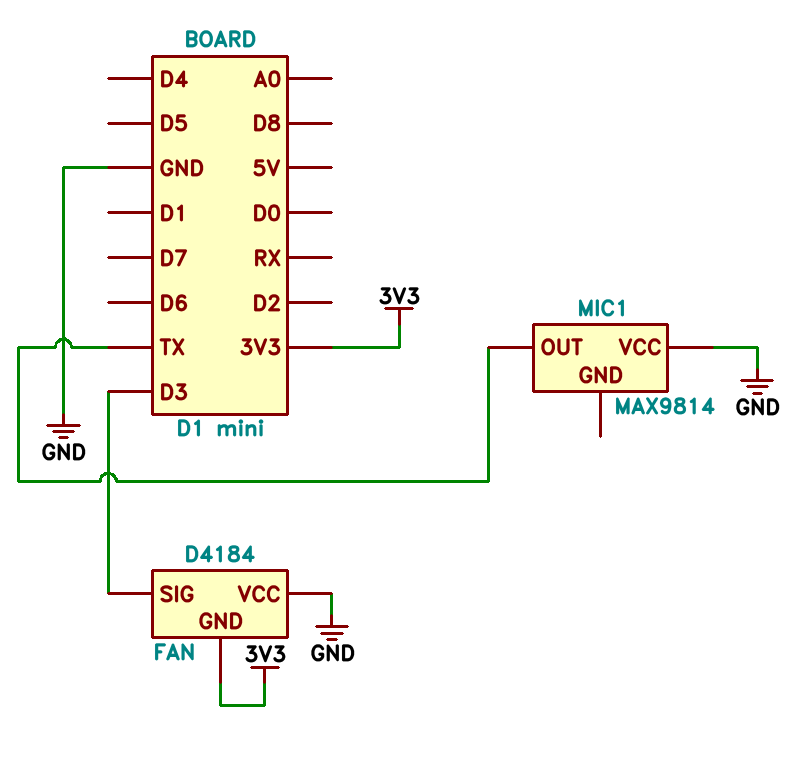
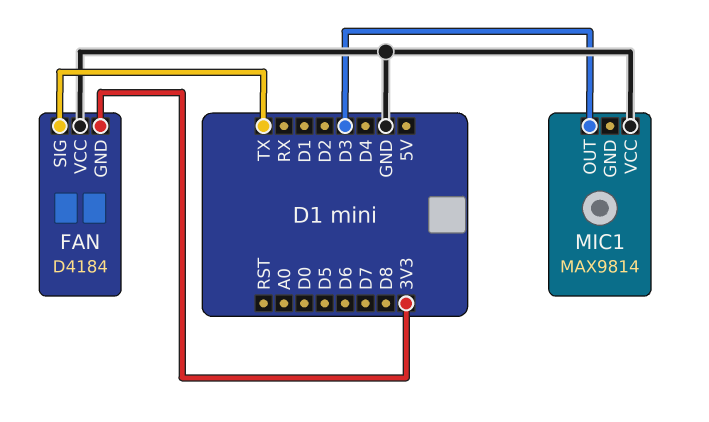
FAN pin SIG: D3 -> TX
MIC1 pin OUT: TX -> D3

